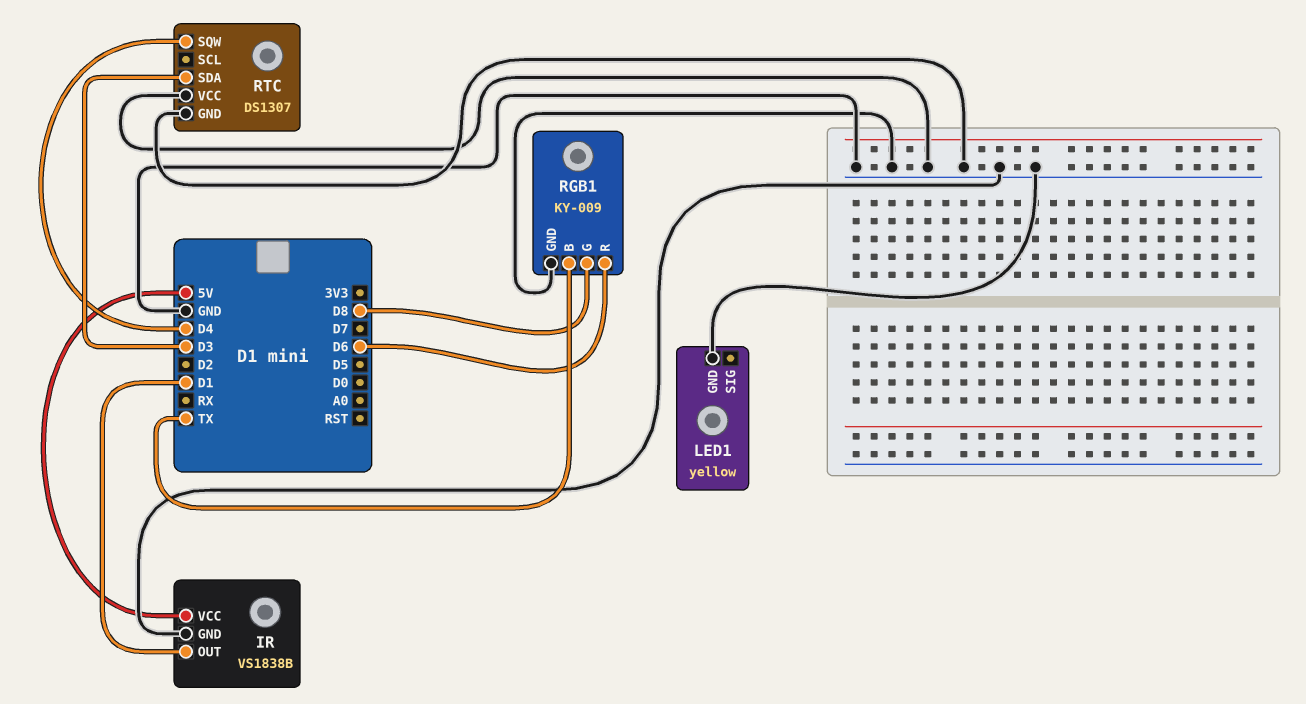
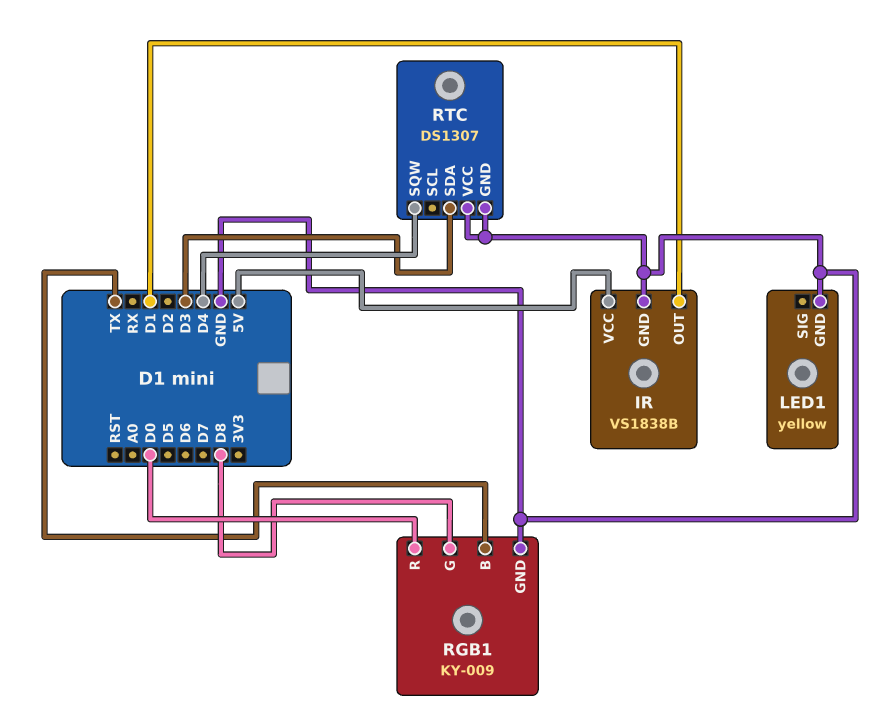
RGB1 pin R: D6 -> D0

